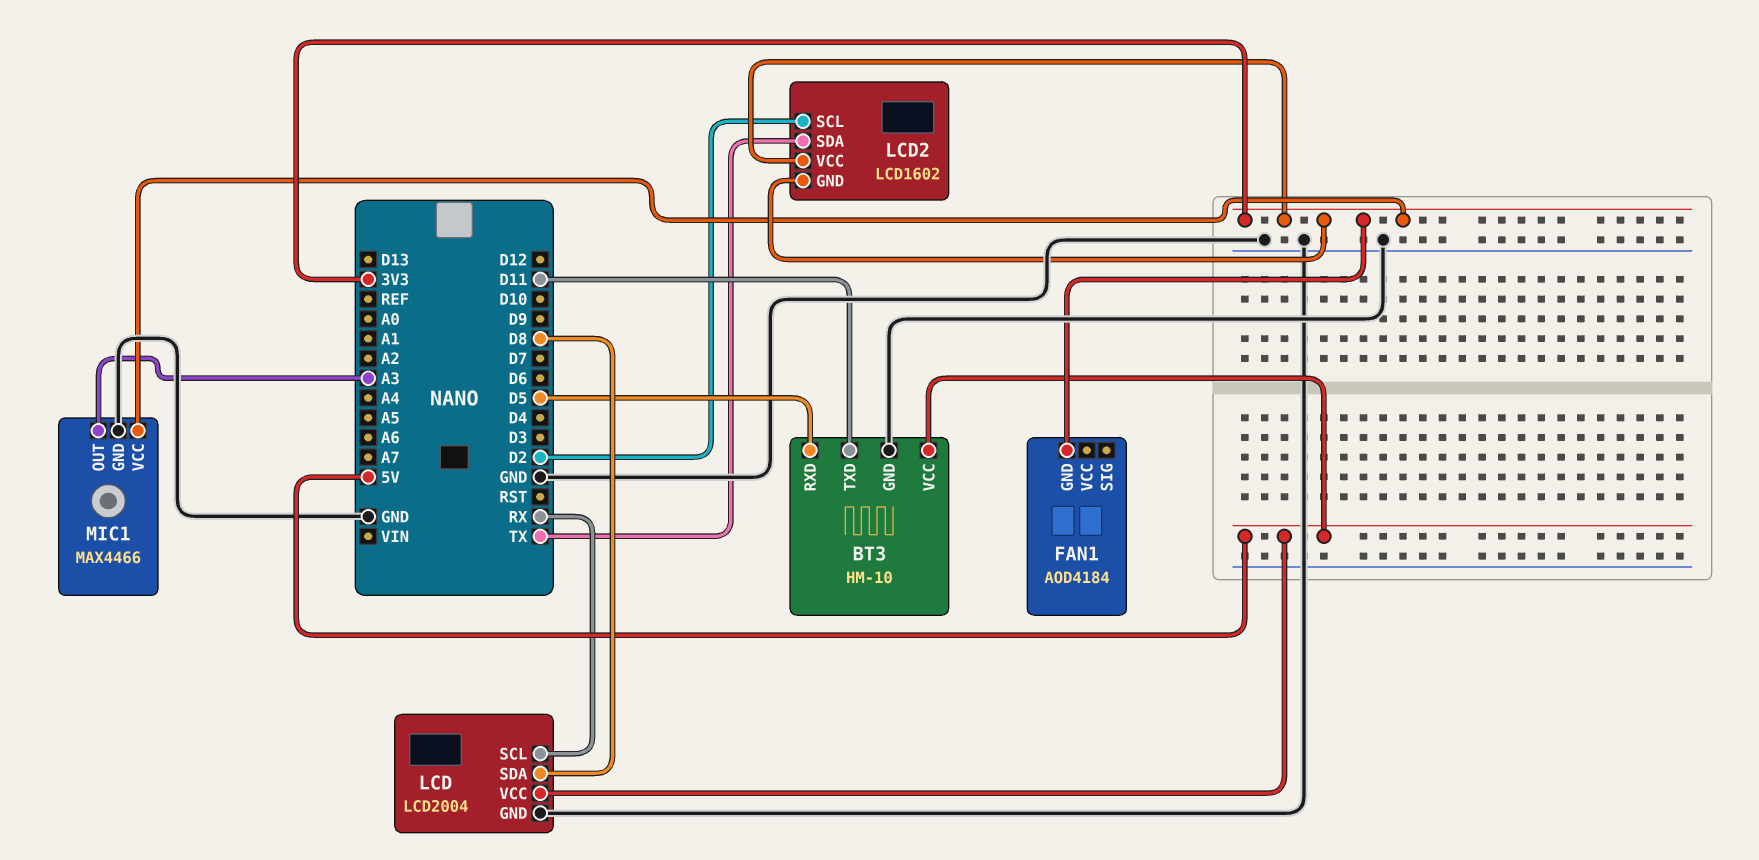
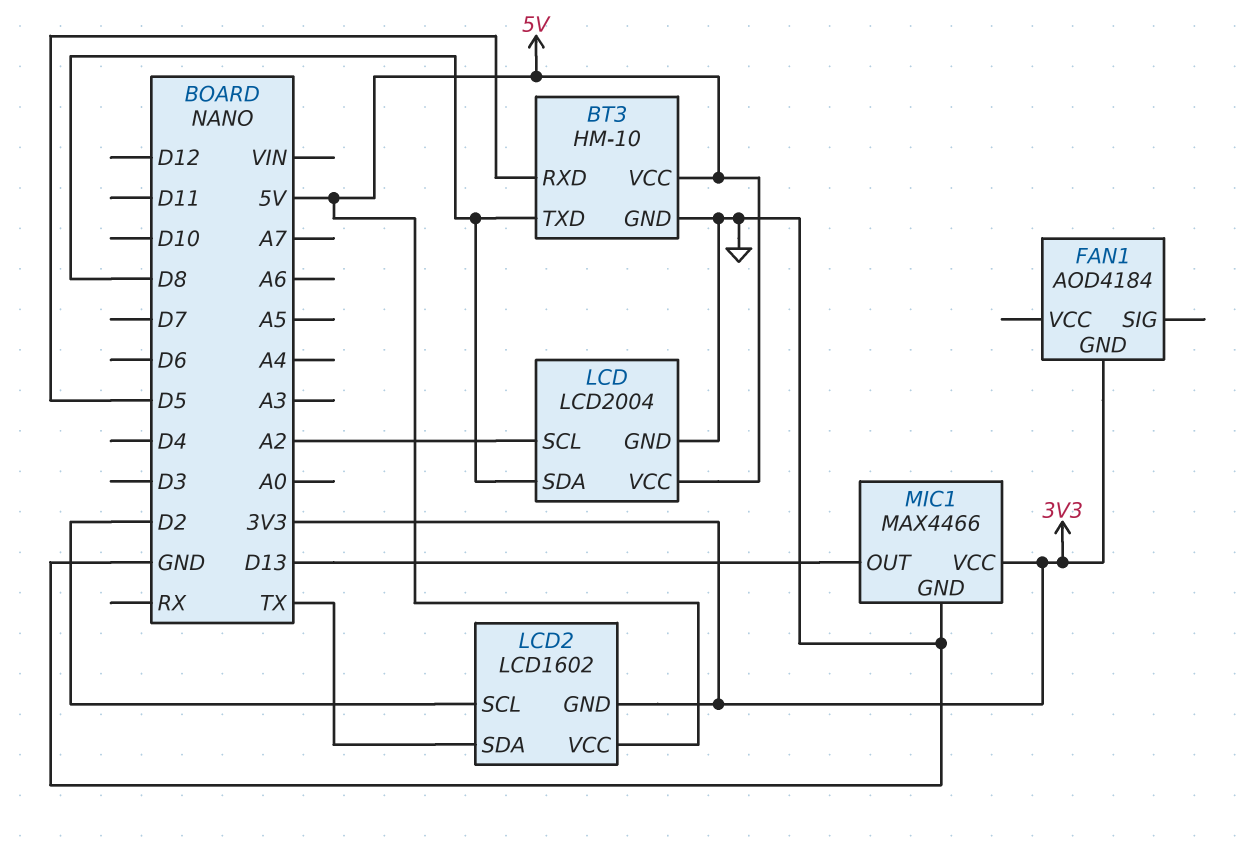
BT3 pin TXD: D11 -> D8
LCD pin SCL: RX -> A2
LCD2 pin VCC: 3V3 -> 5V
MIC1 pin OUT: A3 -> D13

